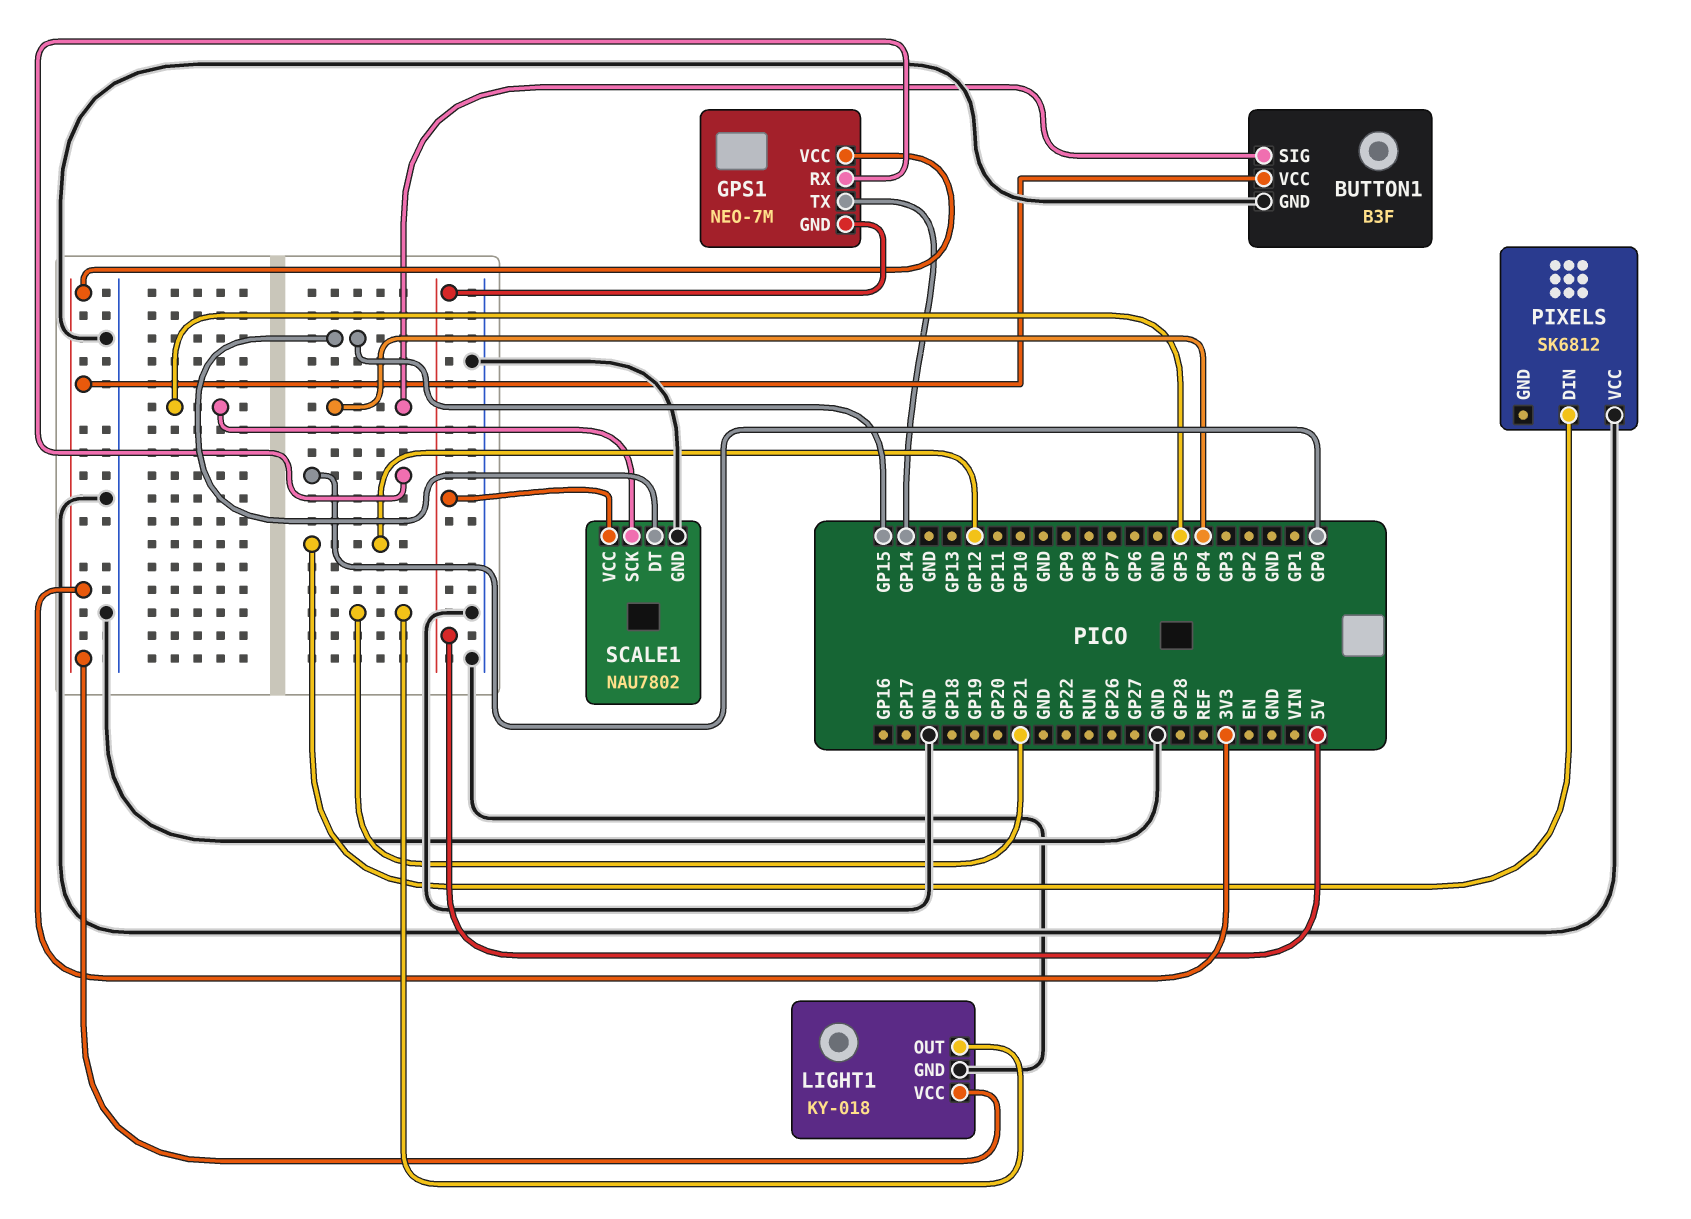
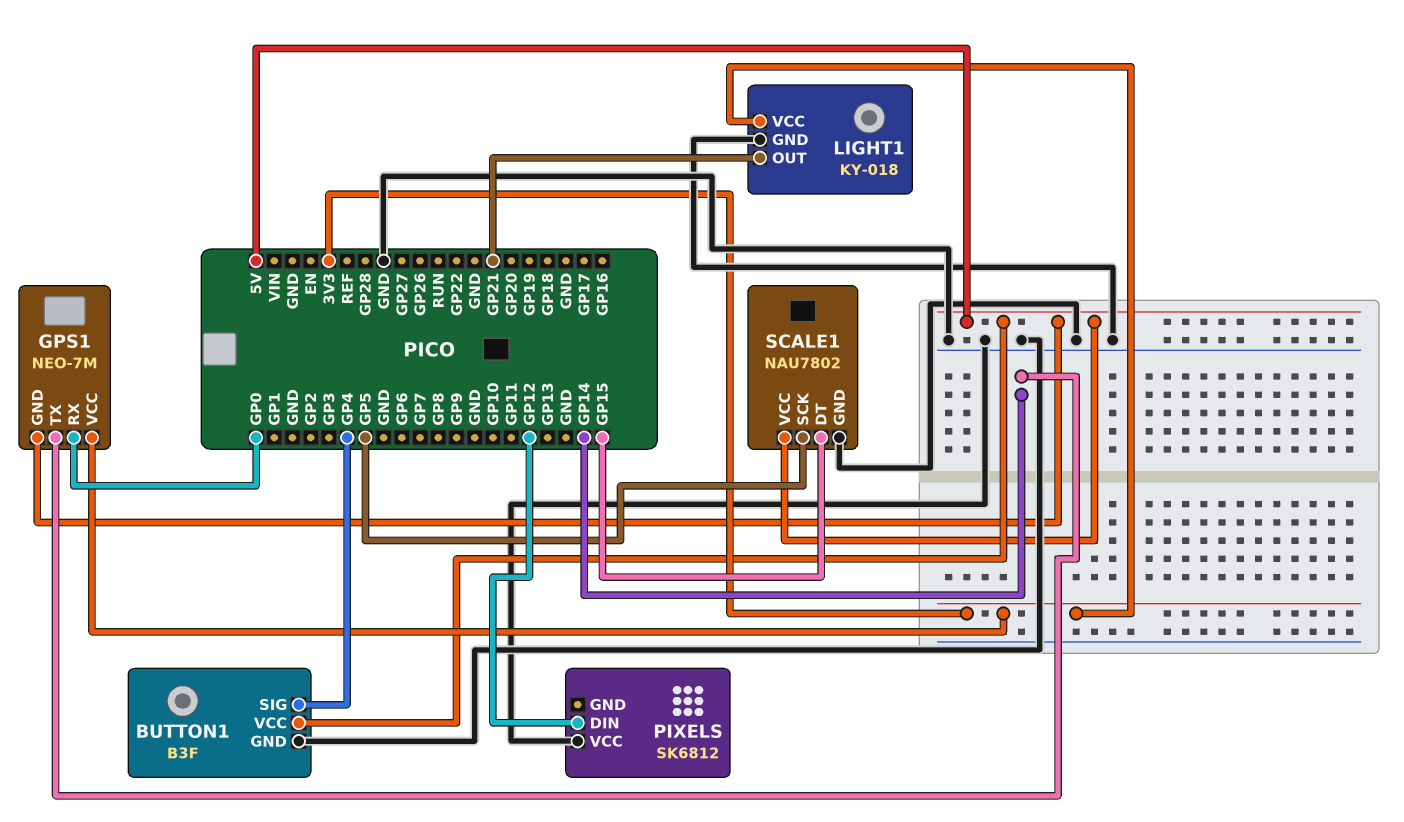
BUTTON1 pin VCC: 3V3 -> 5V

